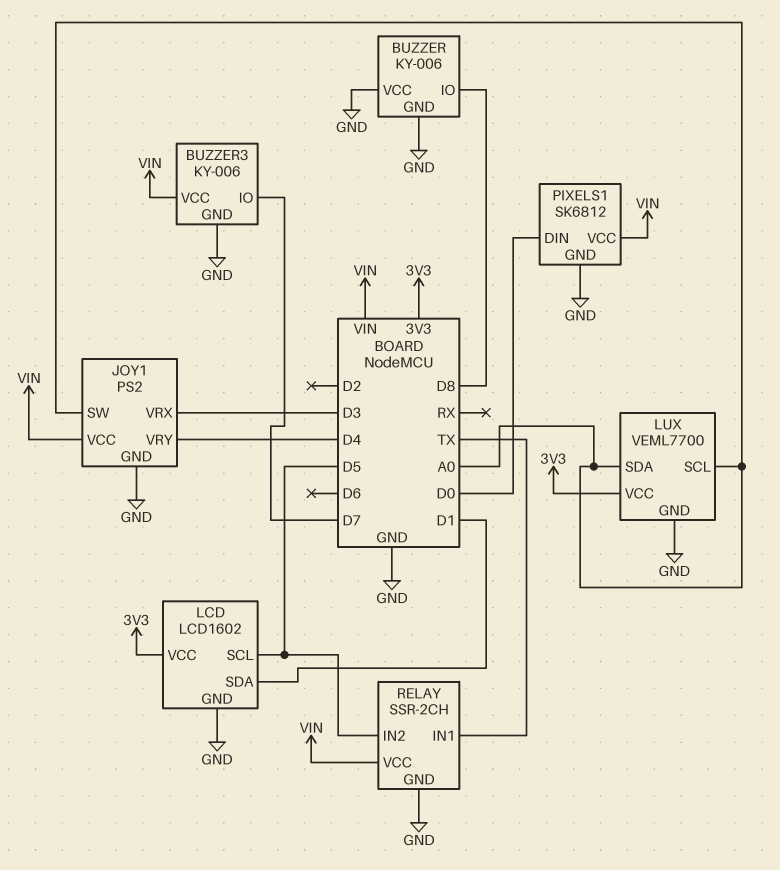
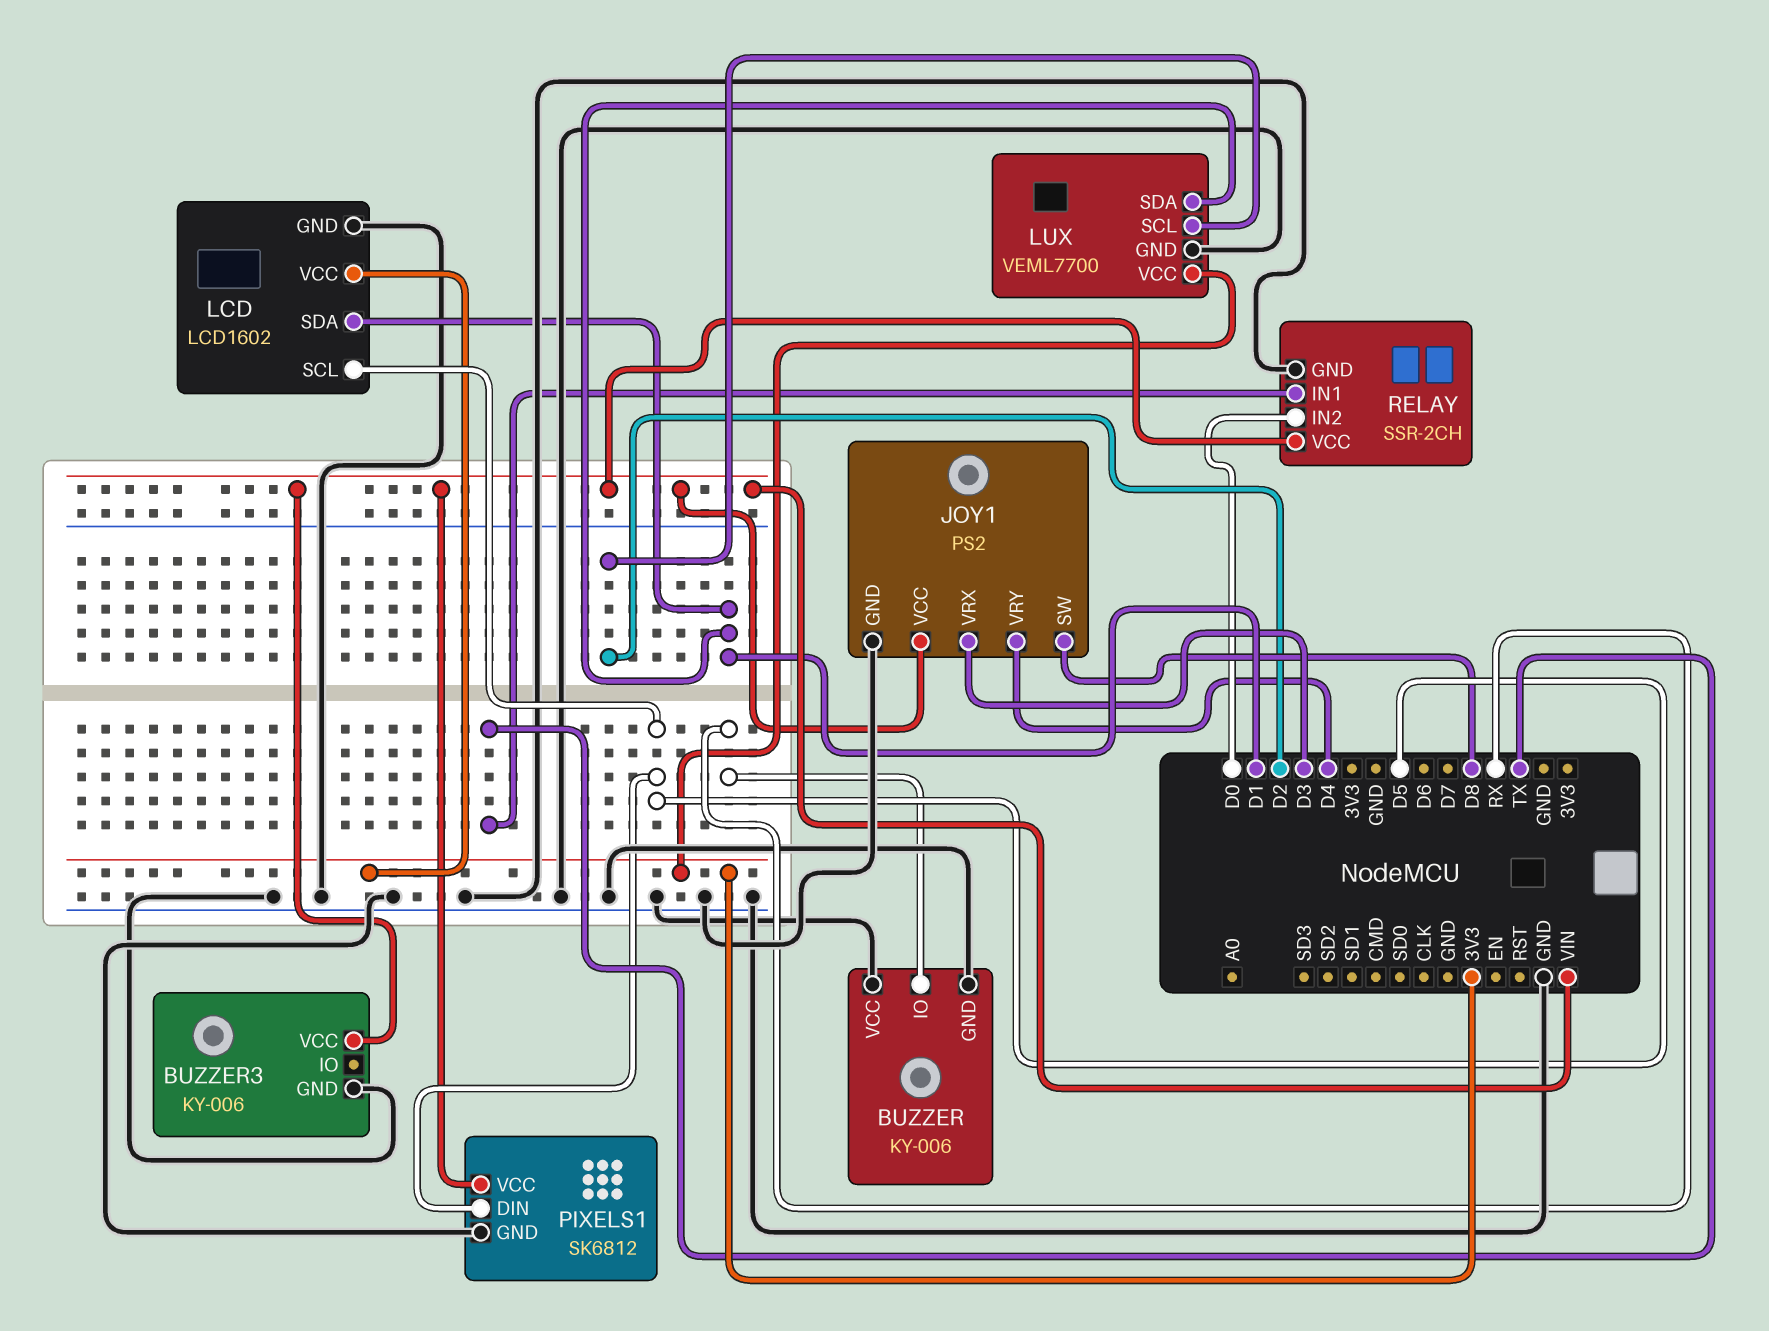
BUZZER pin IO: D8 -> RX
BUZZER3 pin IO: D7 -> none
JOY1 pin SW: A0 -> D8
LUX pin SCL: A0 -> D2
LUX pin SDA: A0 -> D1
PIXELS1 pin DIN: D0 -> D5
RELAY pin IN2: D5 -> D0

